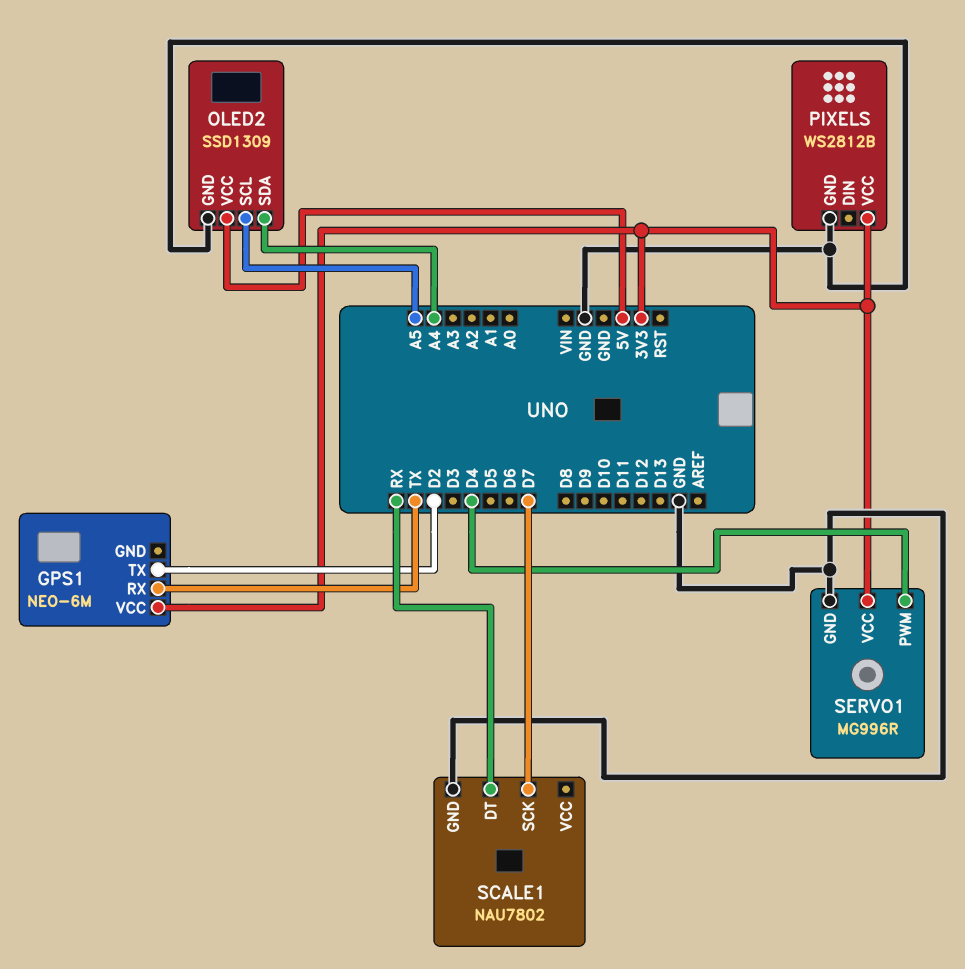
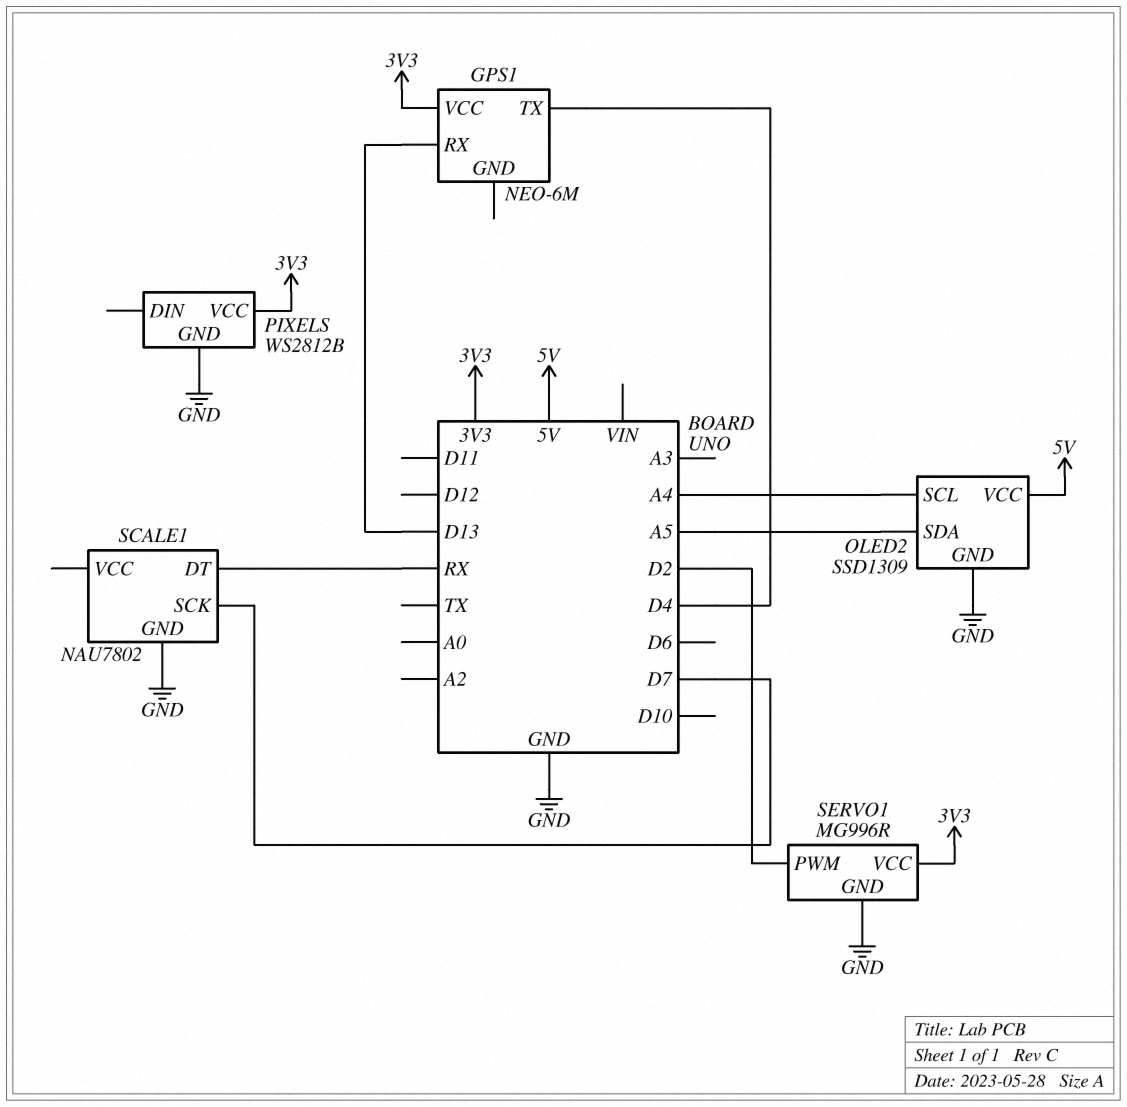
GPS1 pin RX: TX -> D13
GPS1 pin TX: D2 -> D4
OLED2 pin SCL: A5 -> A4
OLED2 pin SDA: A4 -> A5
SERVO1 pin PWM: D4 -> D2

